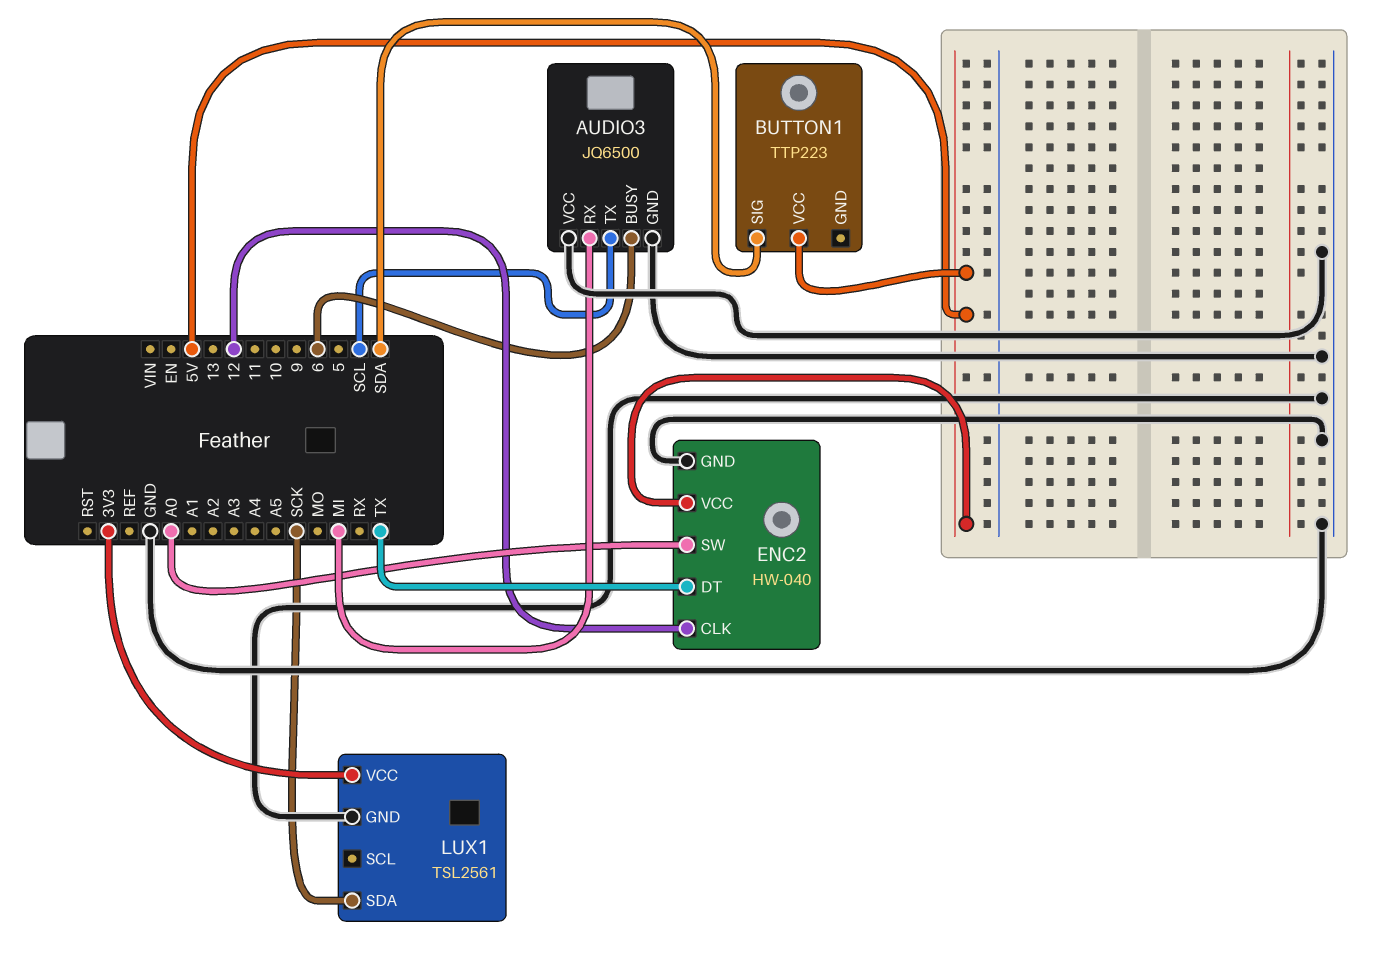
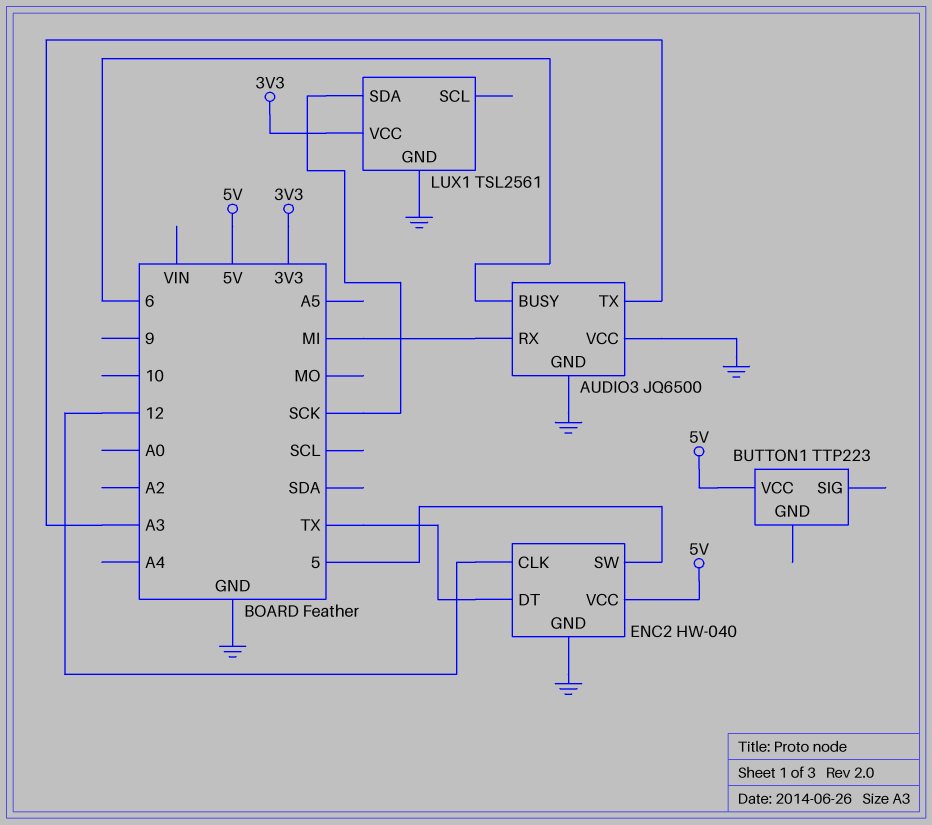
AUDIO3 pin TX: SCL -> A3
BUTTON1 pin SIG: SDA -> none
ENC2 pin SW: A0 -> 5

